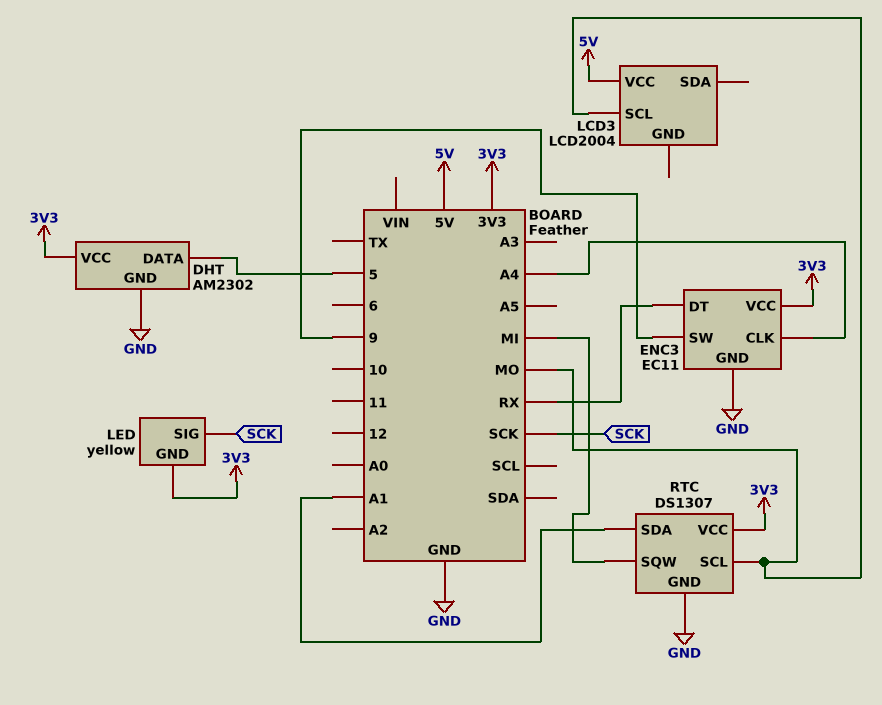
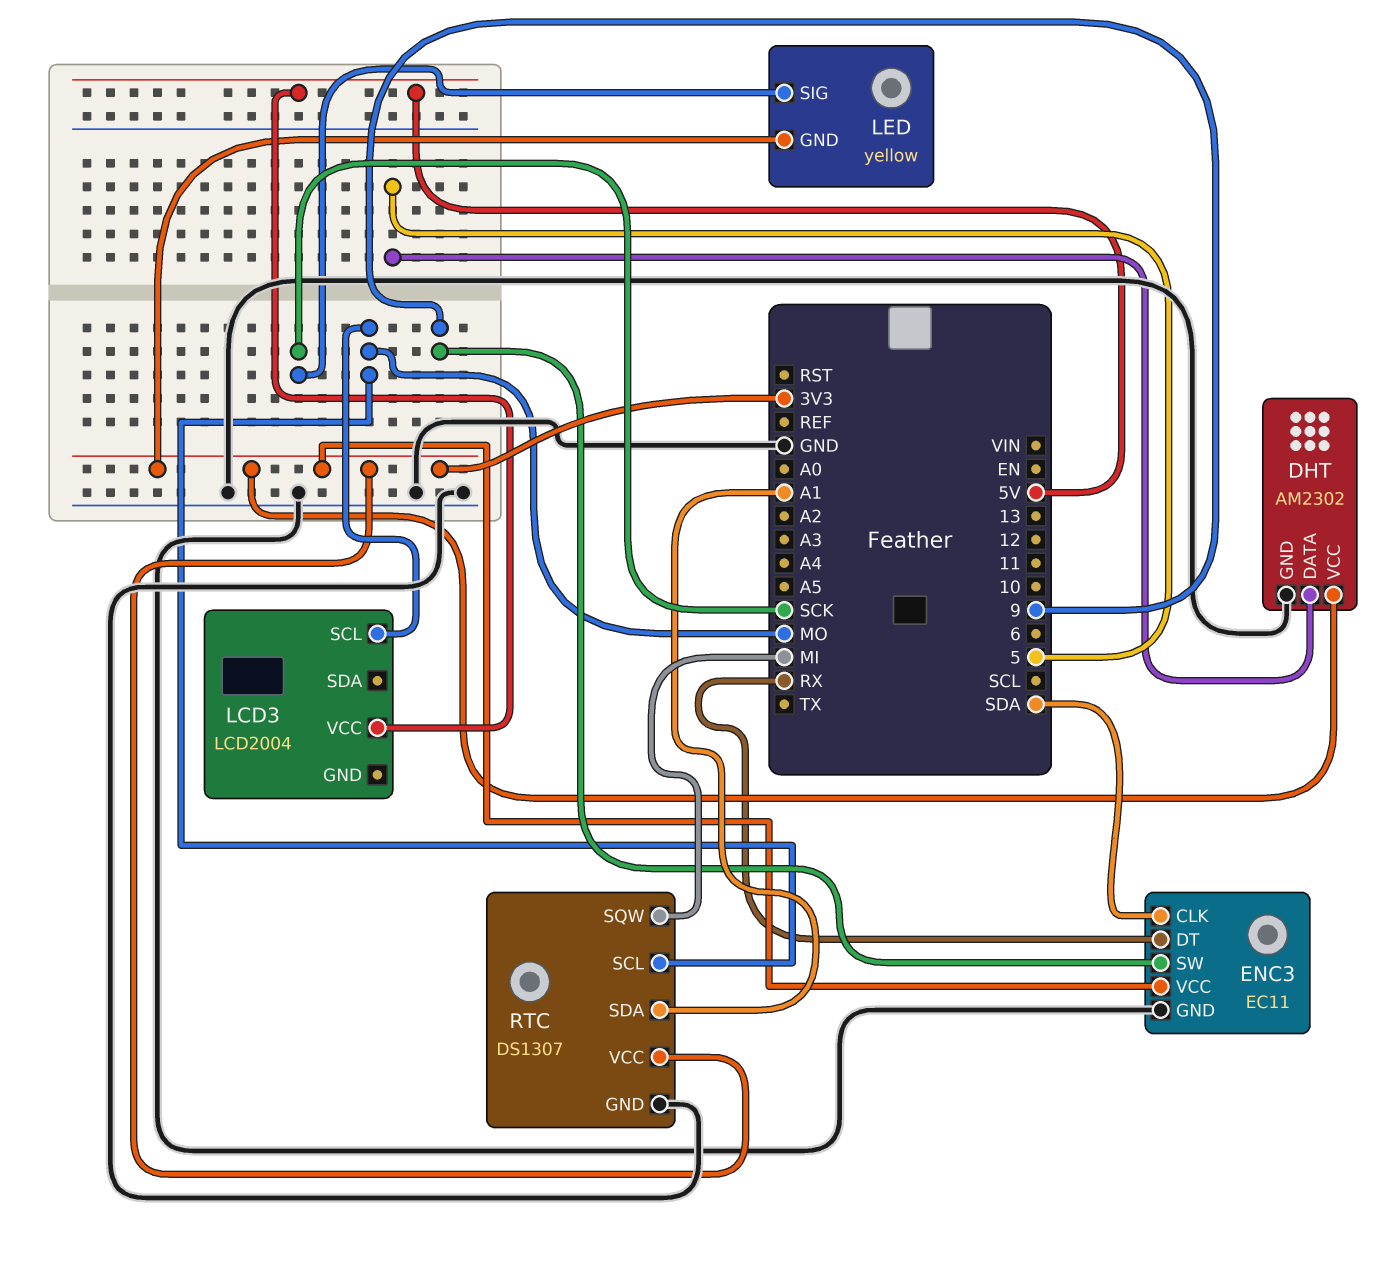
ENC3 pin CLK: A4 -> SDA

